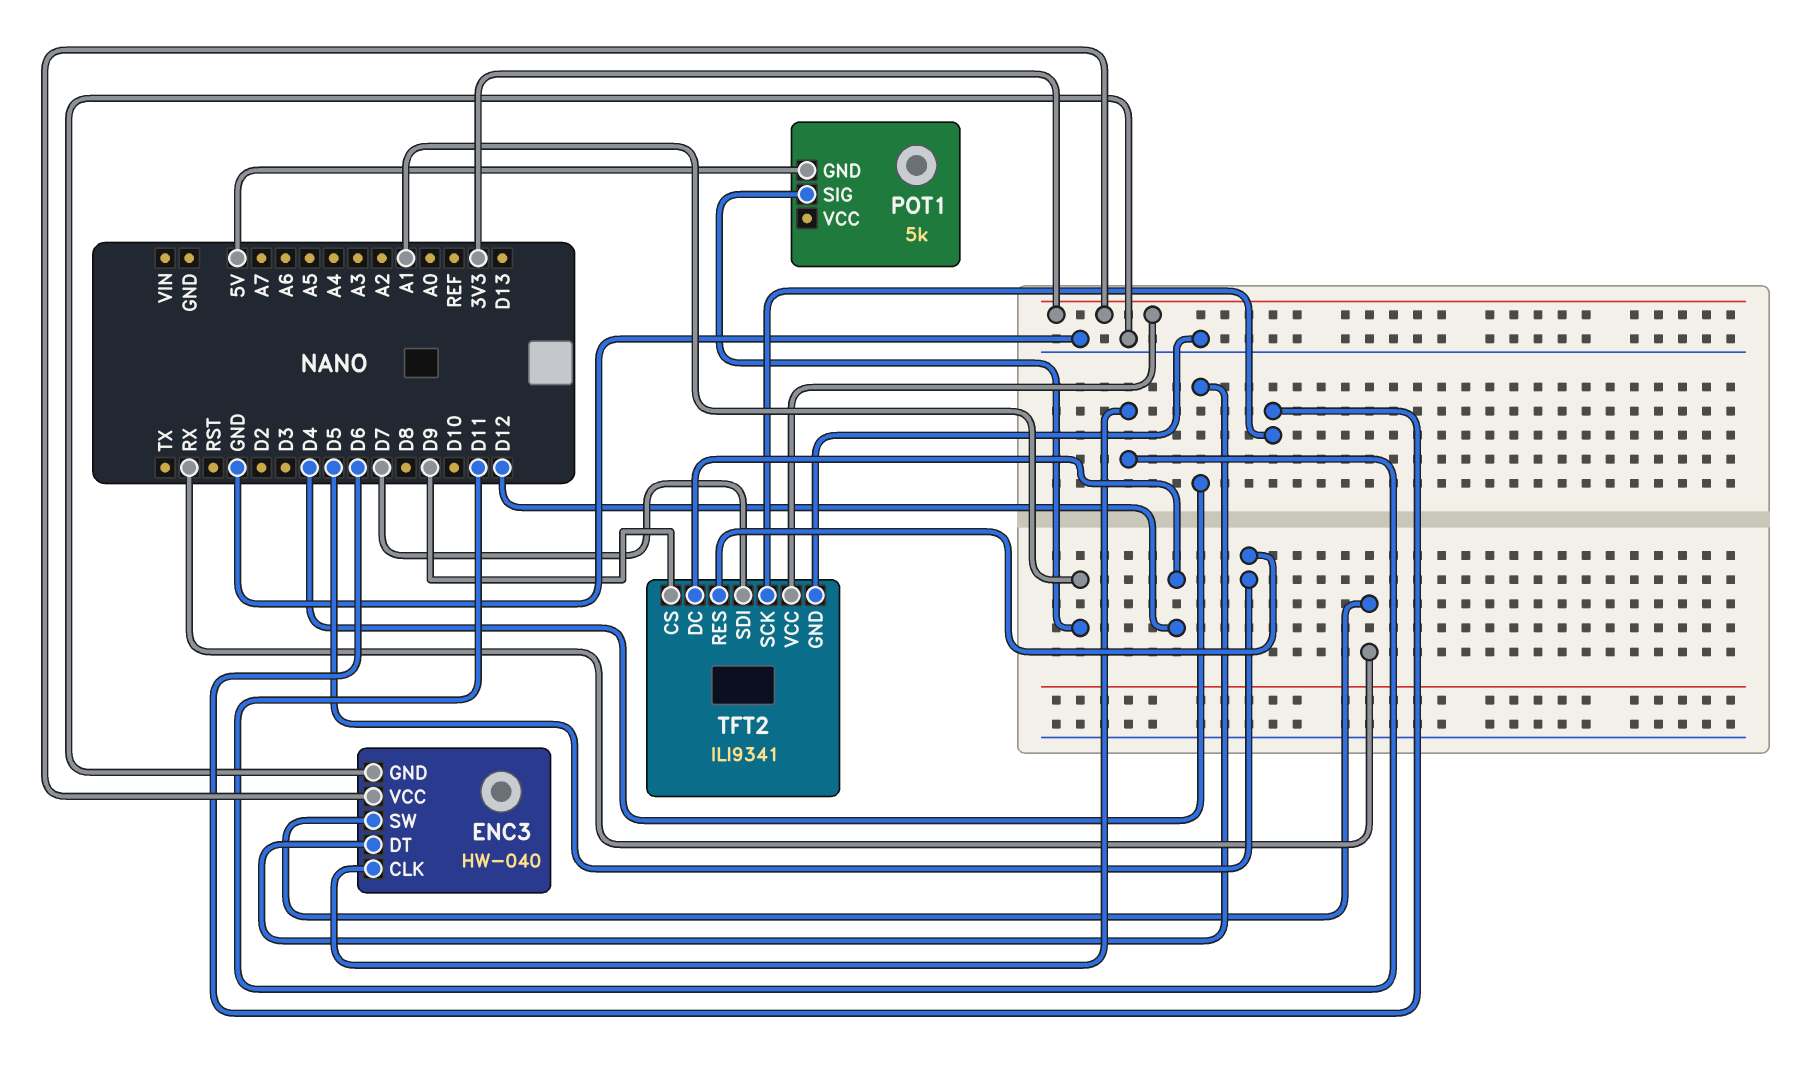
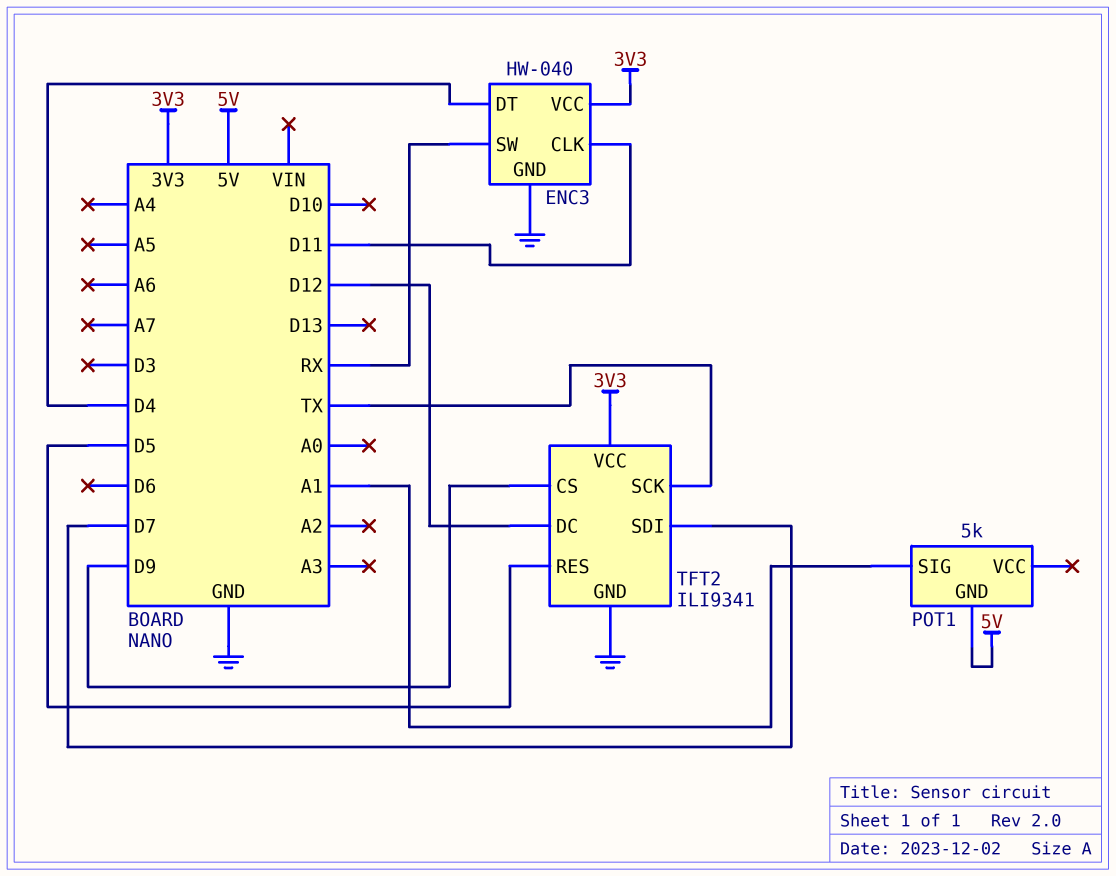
TFT2 pin SCK: D6 -> TX

